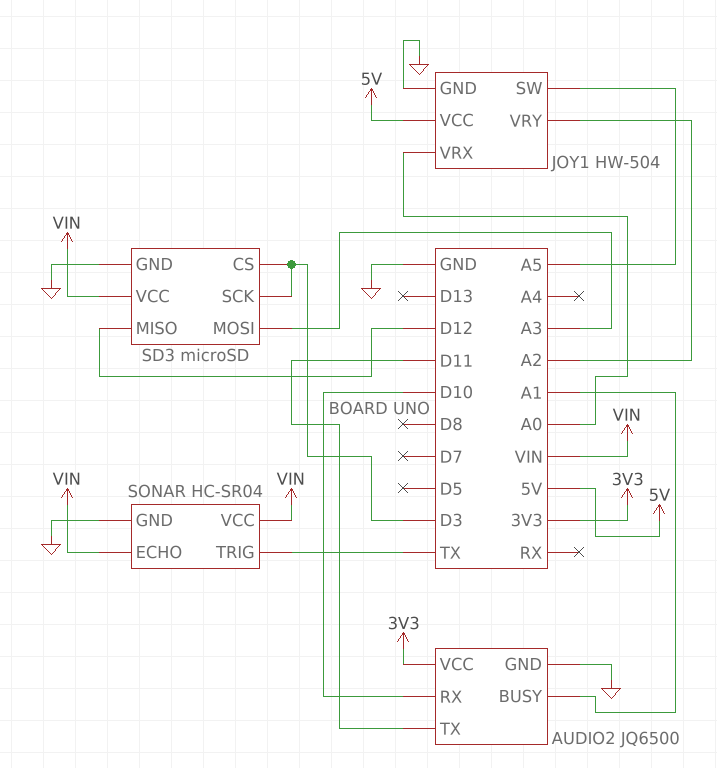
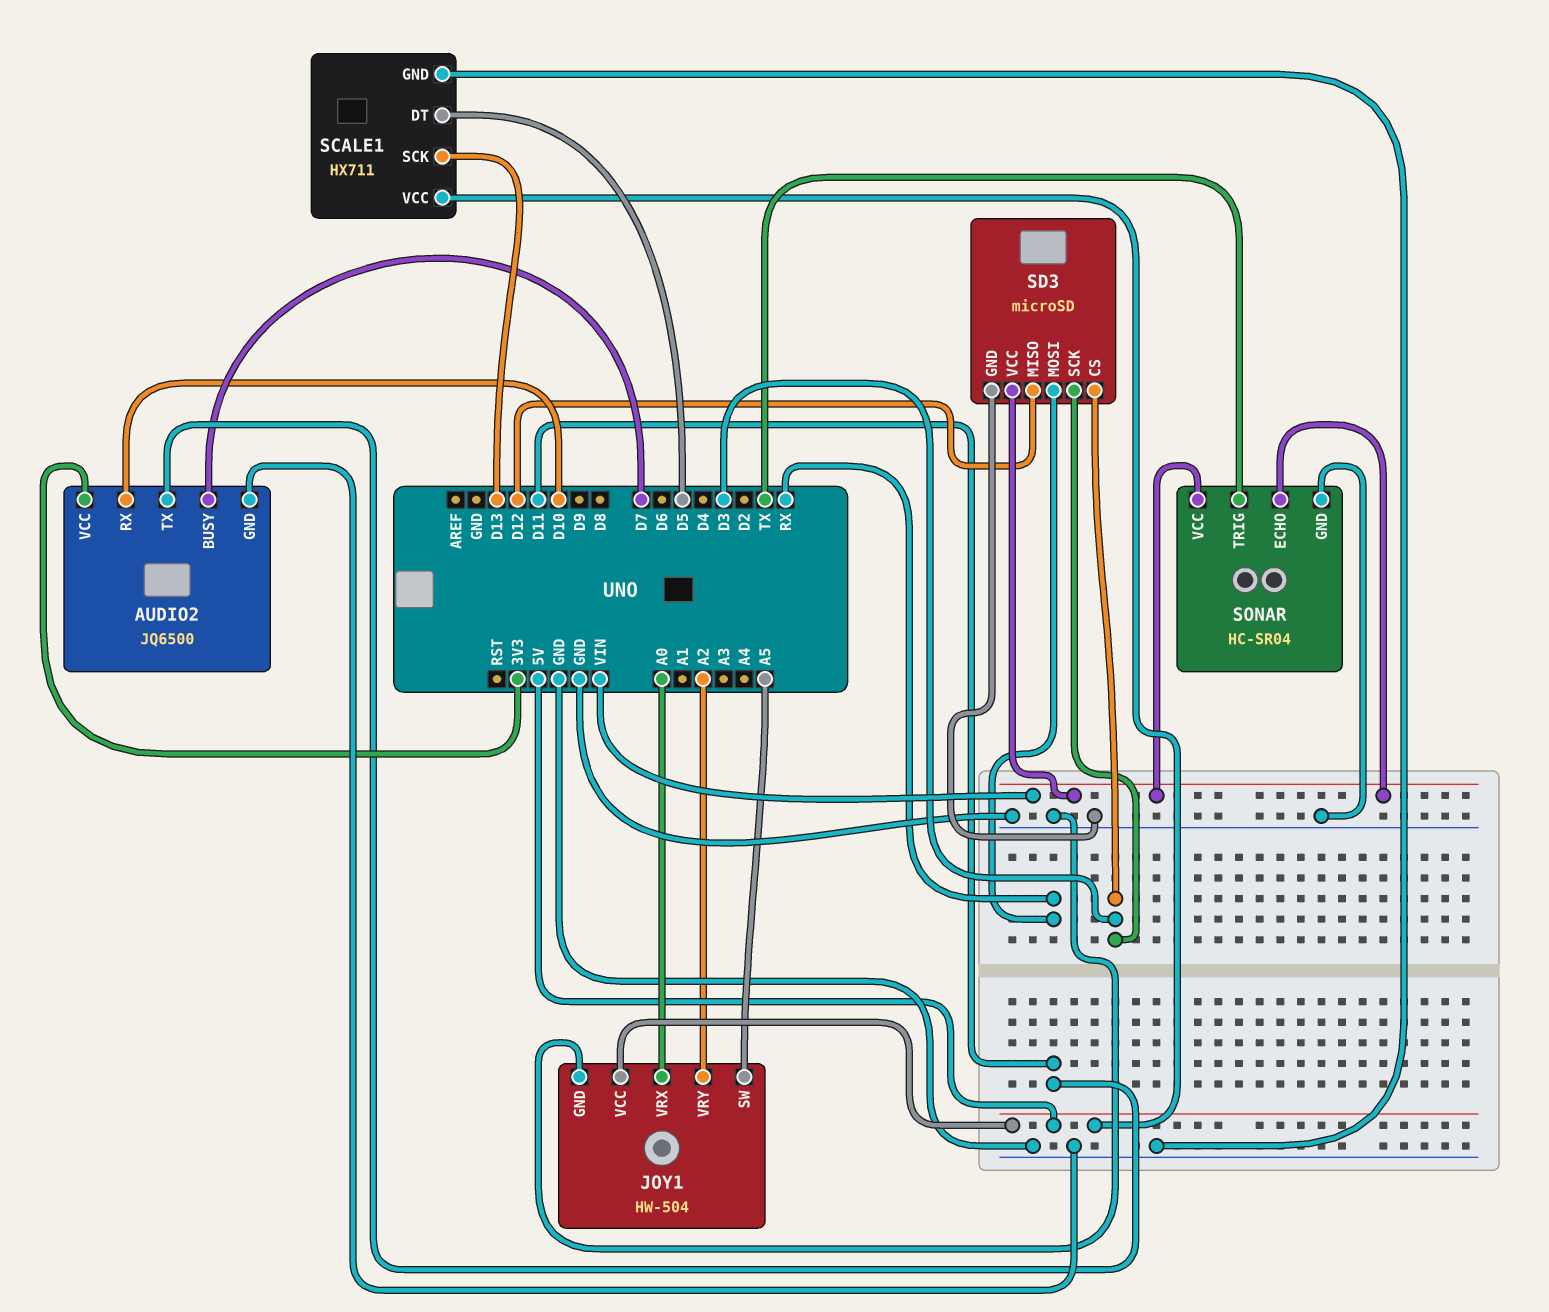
AUDIO2 pin BUSY: A1 -> D7
SCALE1: none -> HX711
SCALE1 pin DT: none -> D5
SCALE1 pin GND: none -> GND
SCALE1 pin SCK: none -> D13
SCALE1 pin VCC: none -> 5V
SD3 pin MOSI: A3 -> RX

